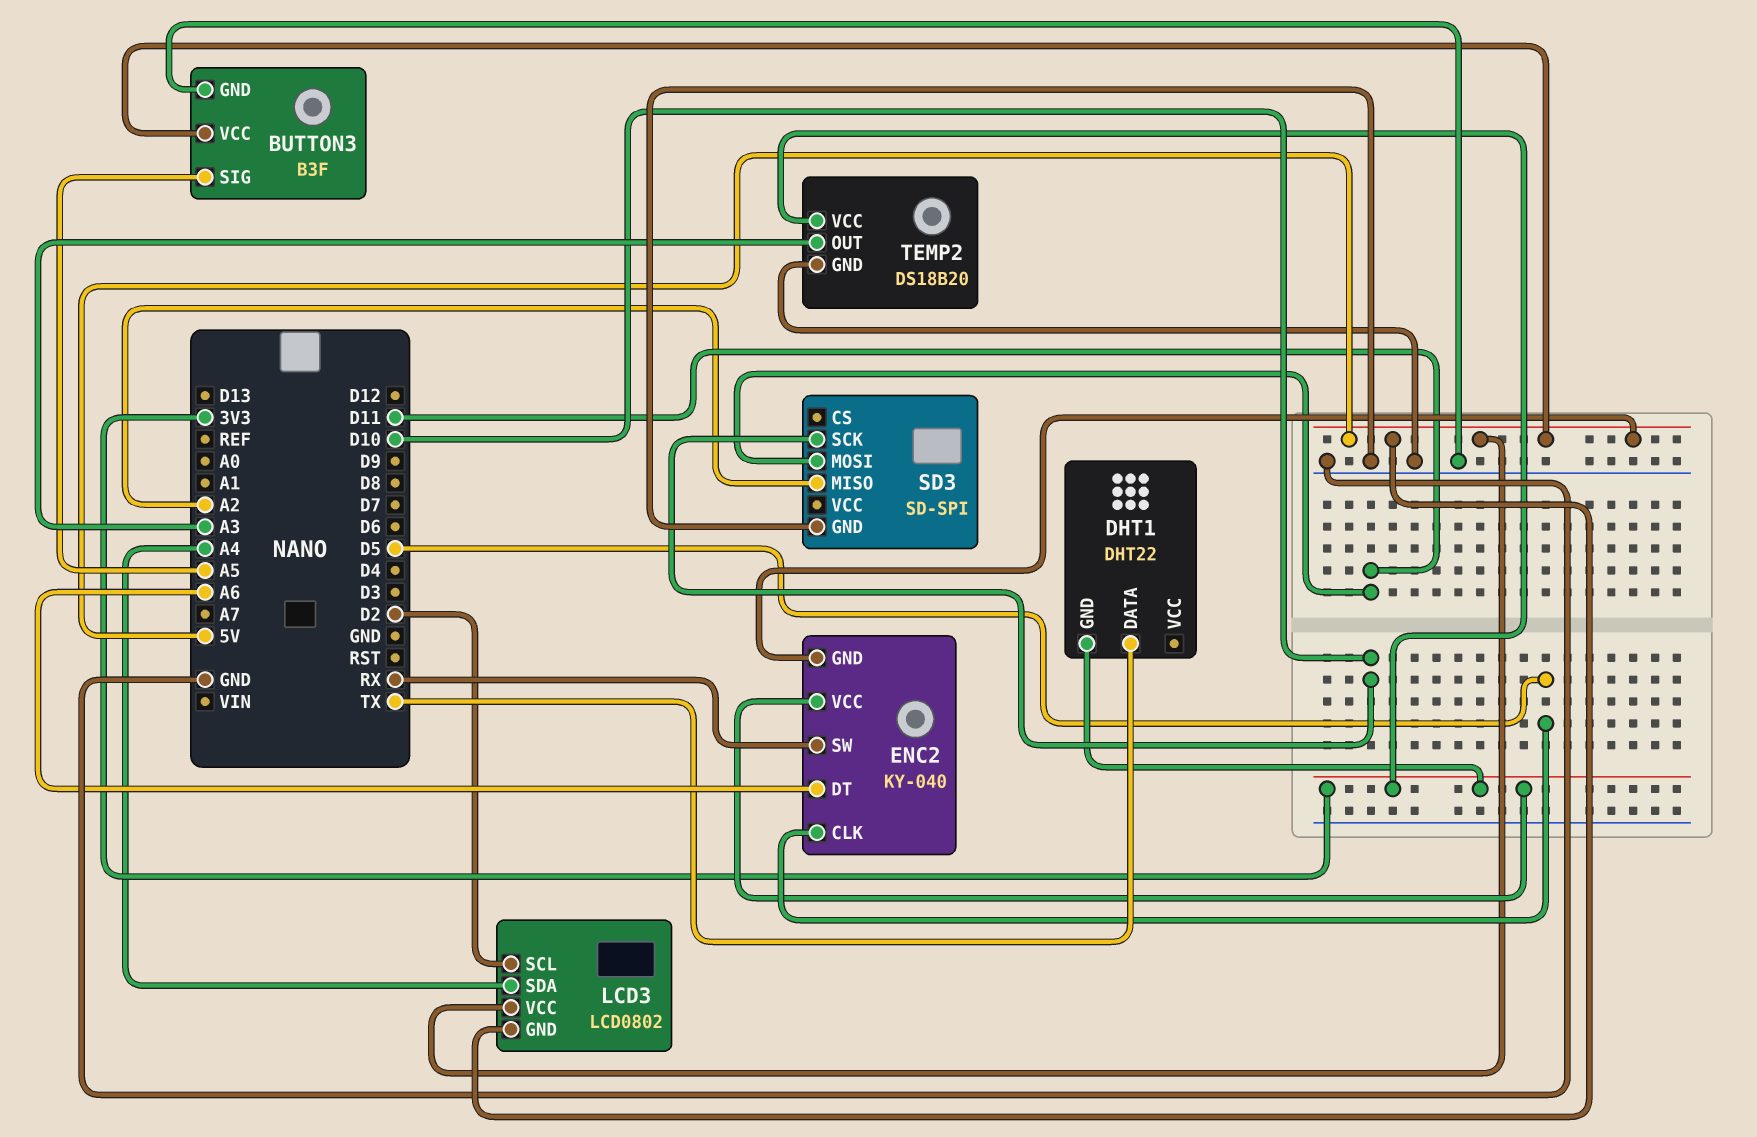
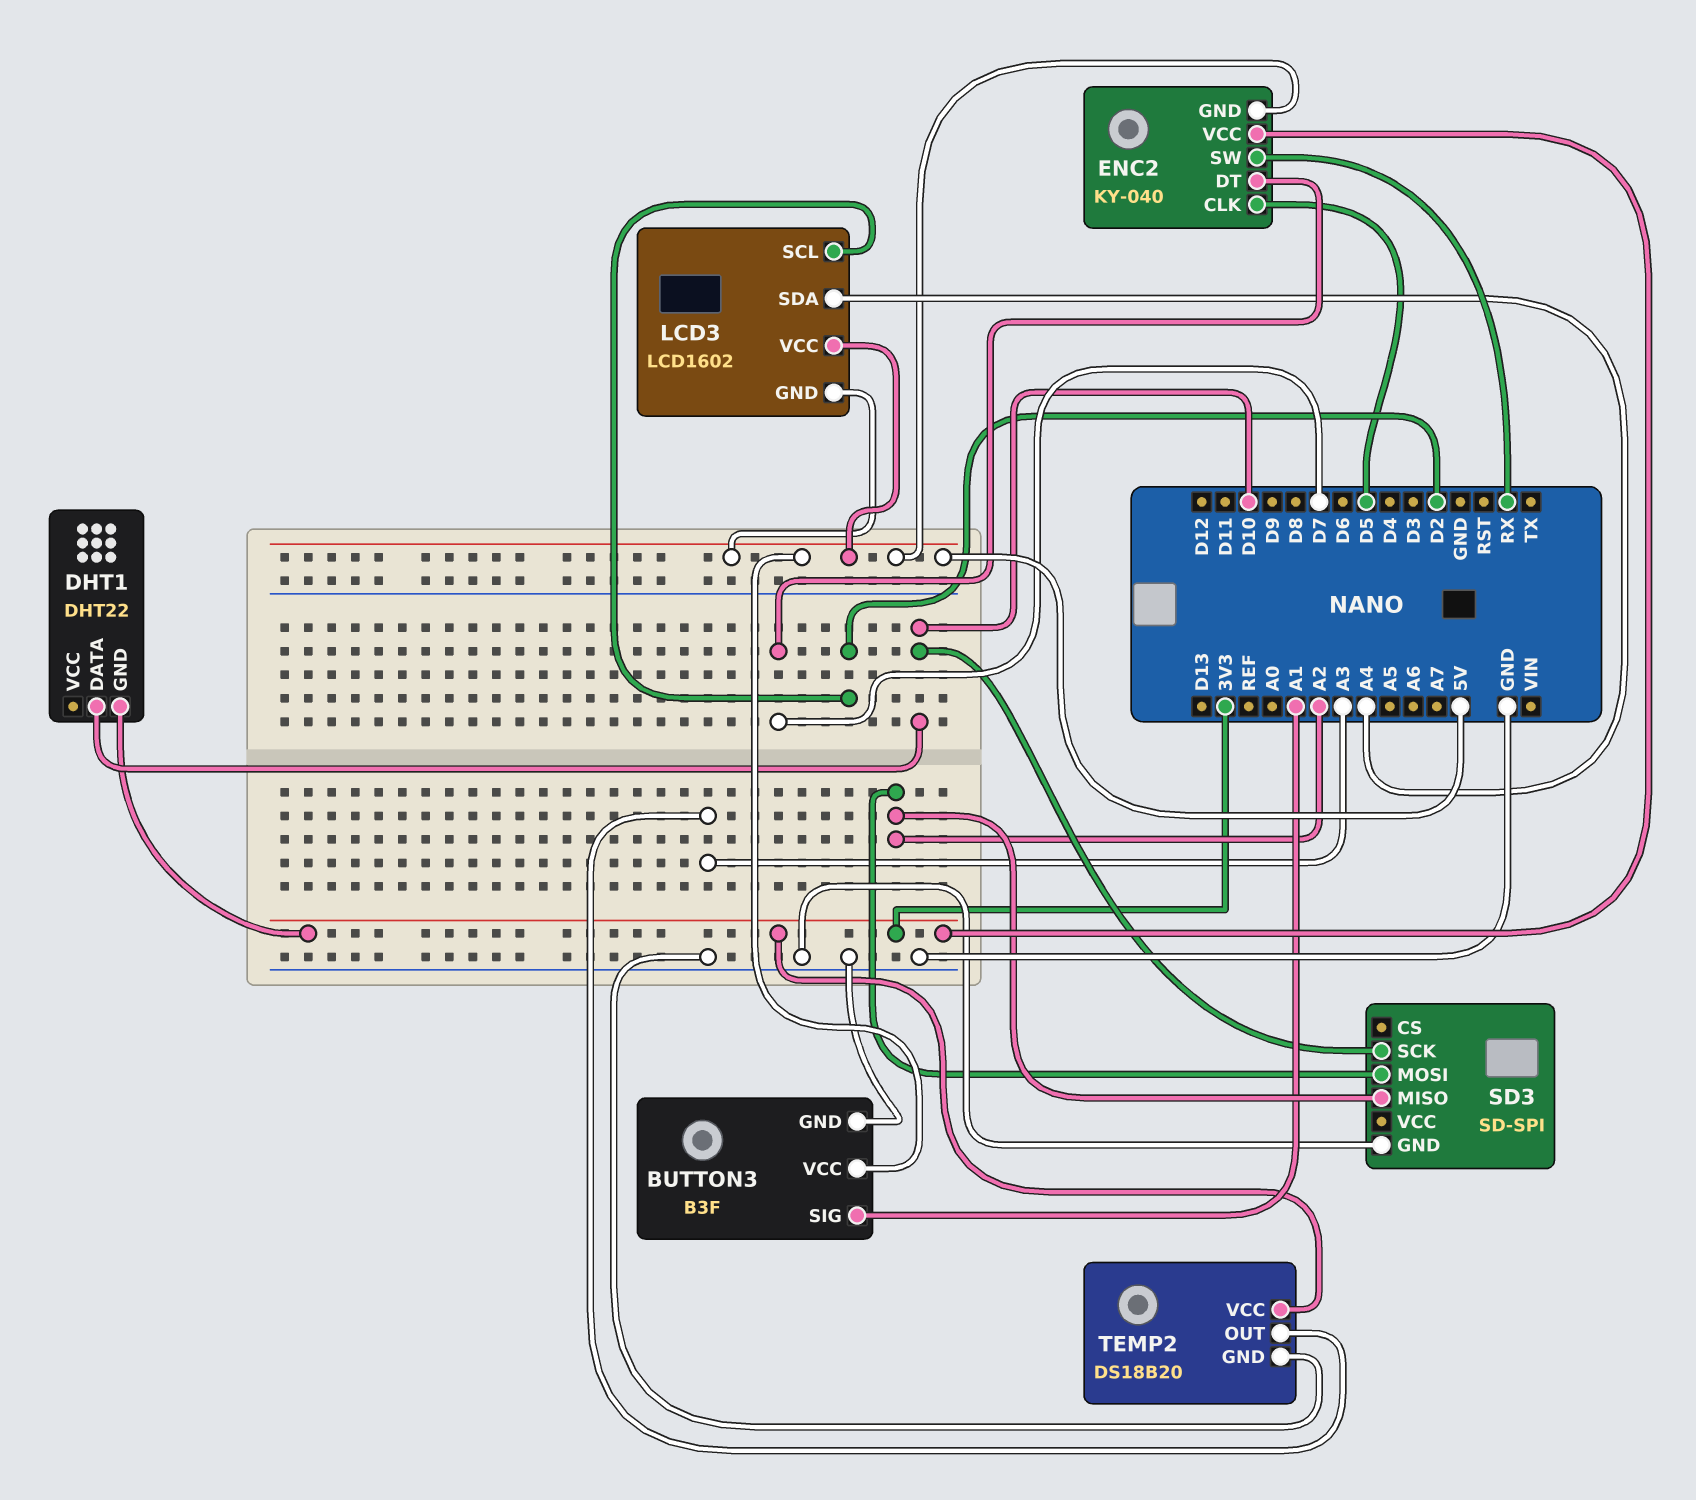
BUTTON3 pin SIG: A5 -> A1
DHT1 pin DATA: TX -> D10
ENC2 pin DT: A6 -> D7
LCD3: LCD0802 -> LCD1602
SD3 pin MOSI: D11 -> A2

